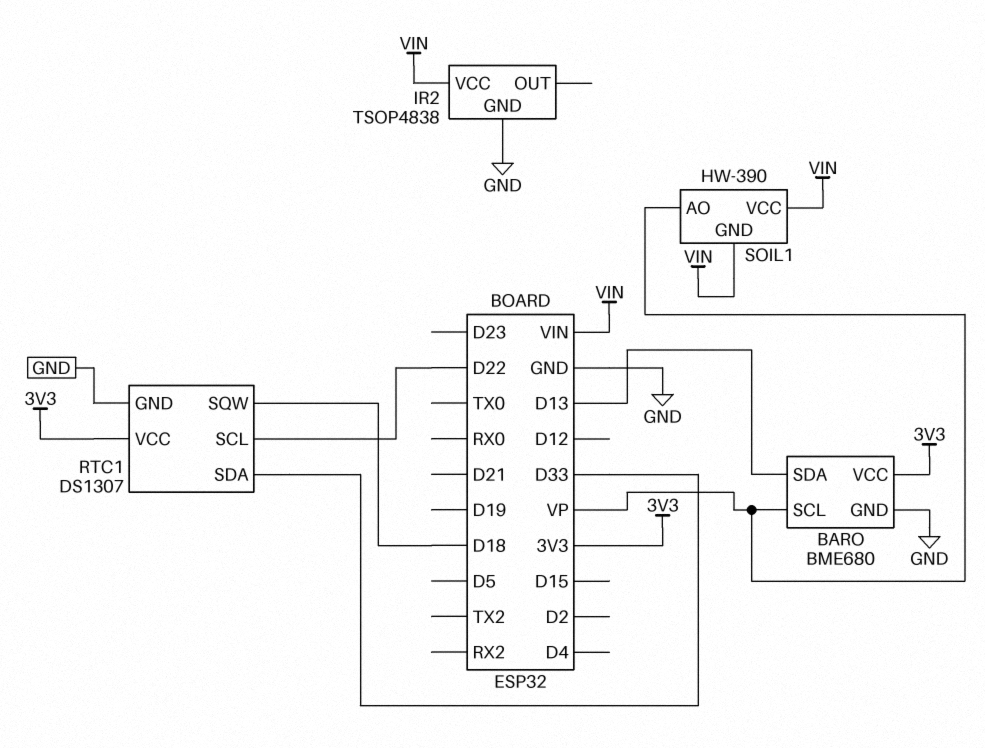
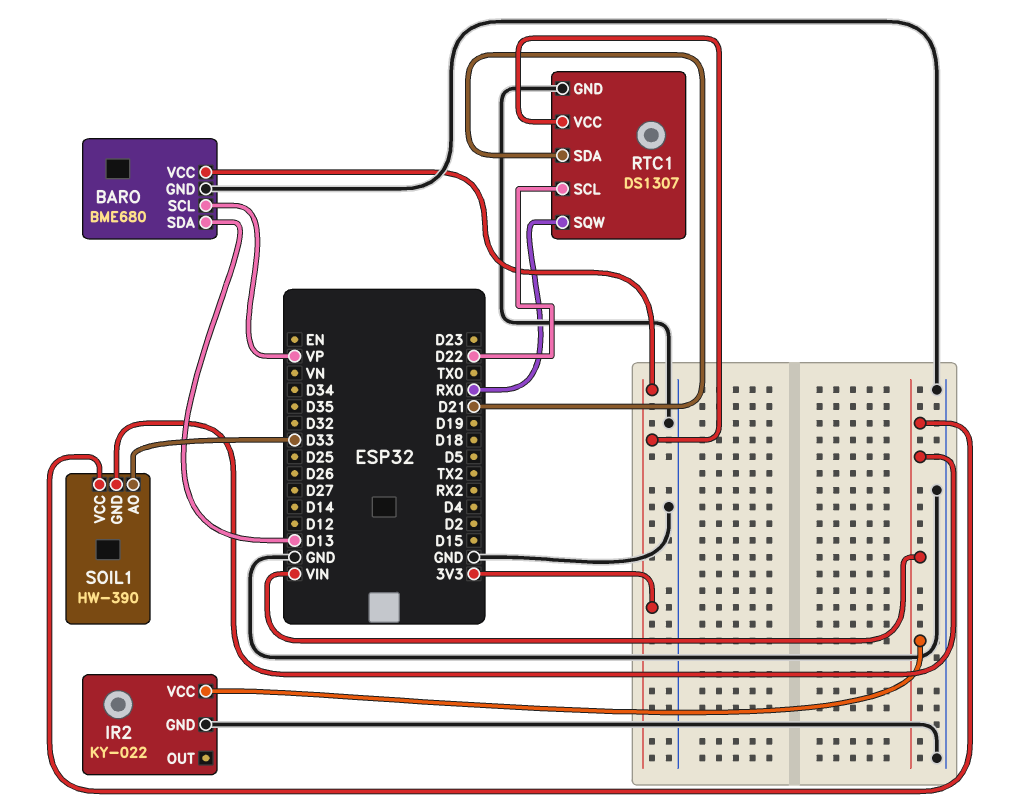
IR2: TSOP4838 -> KY-022
RTC1 pin SDA: D33 -> D21
RTC1 pin SQW: D18 -> RX0
SOIL1 pin AO: VP -> D33

